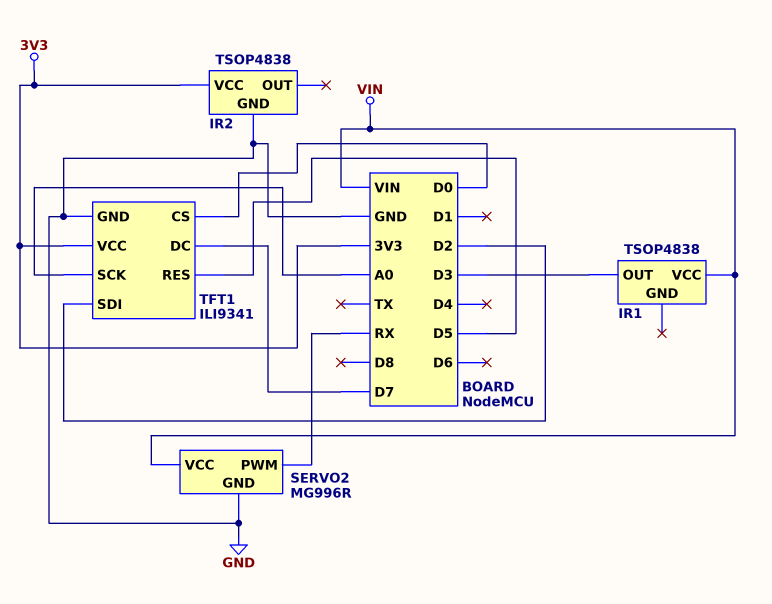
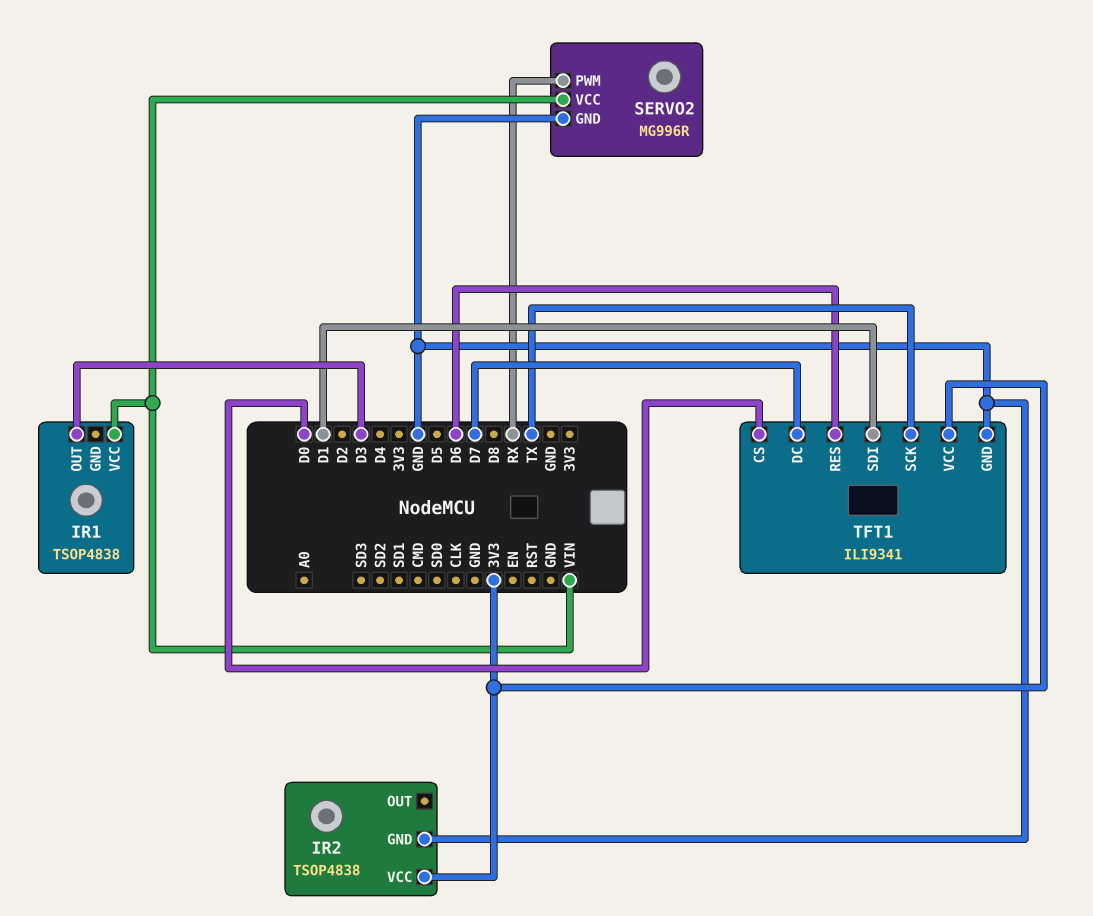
TFT1 pin RES: D5 -> D6
TFT1 pin SCK: A0 -> TX
TFT1 pin SDI: D2 -> D1

